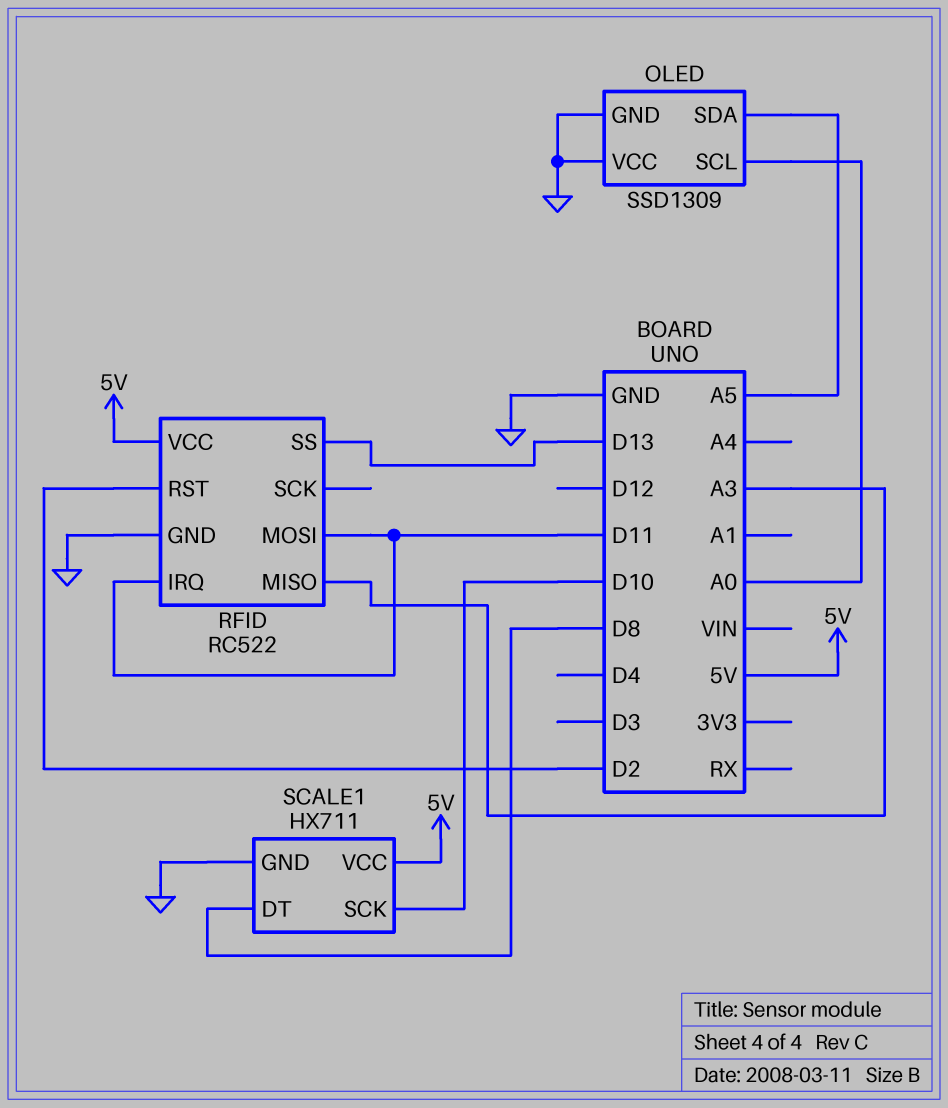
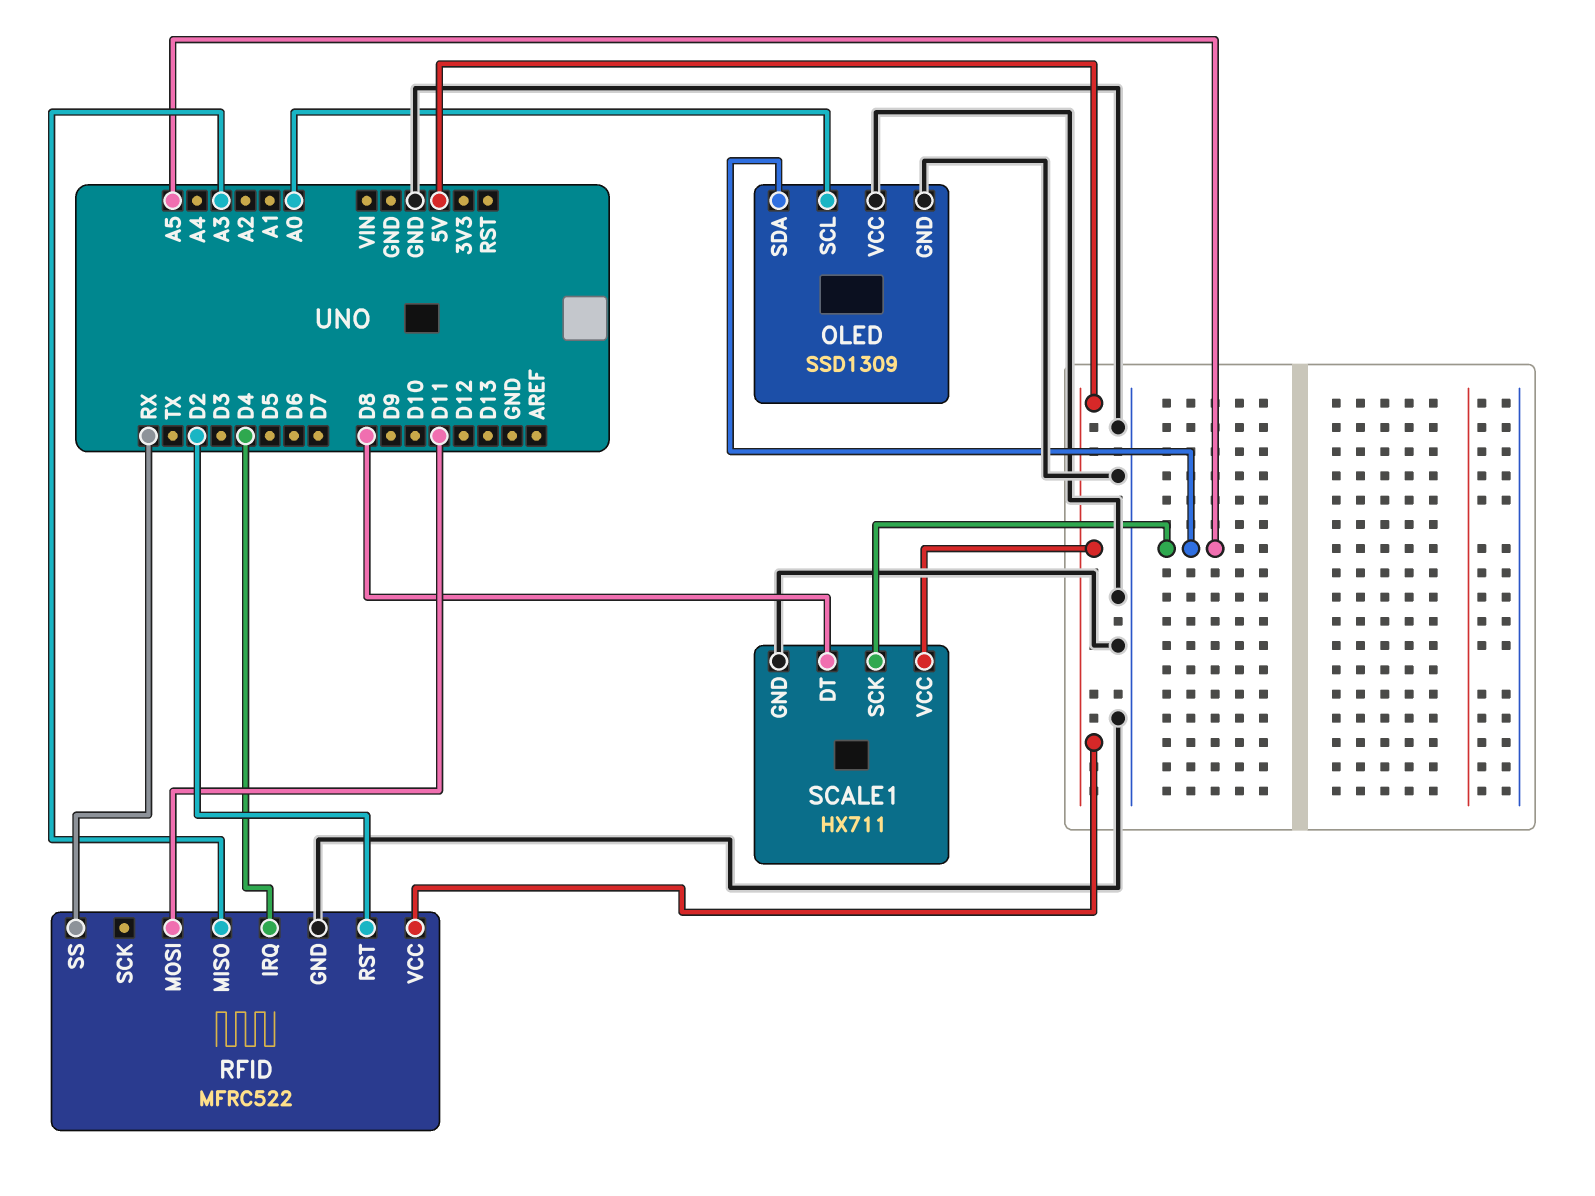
RFID: RC522 -> MFRC522
RFID pin IRQ: D11 -> D4
RFID pin SS: D13 -> RX
SCALE1 pin SCK: D10 -> A5

